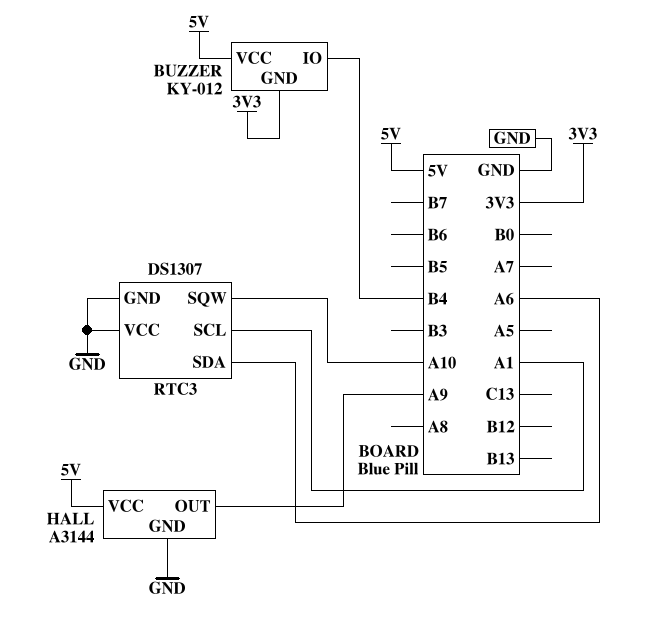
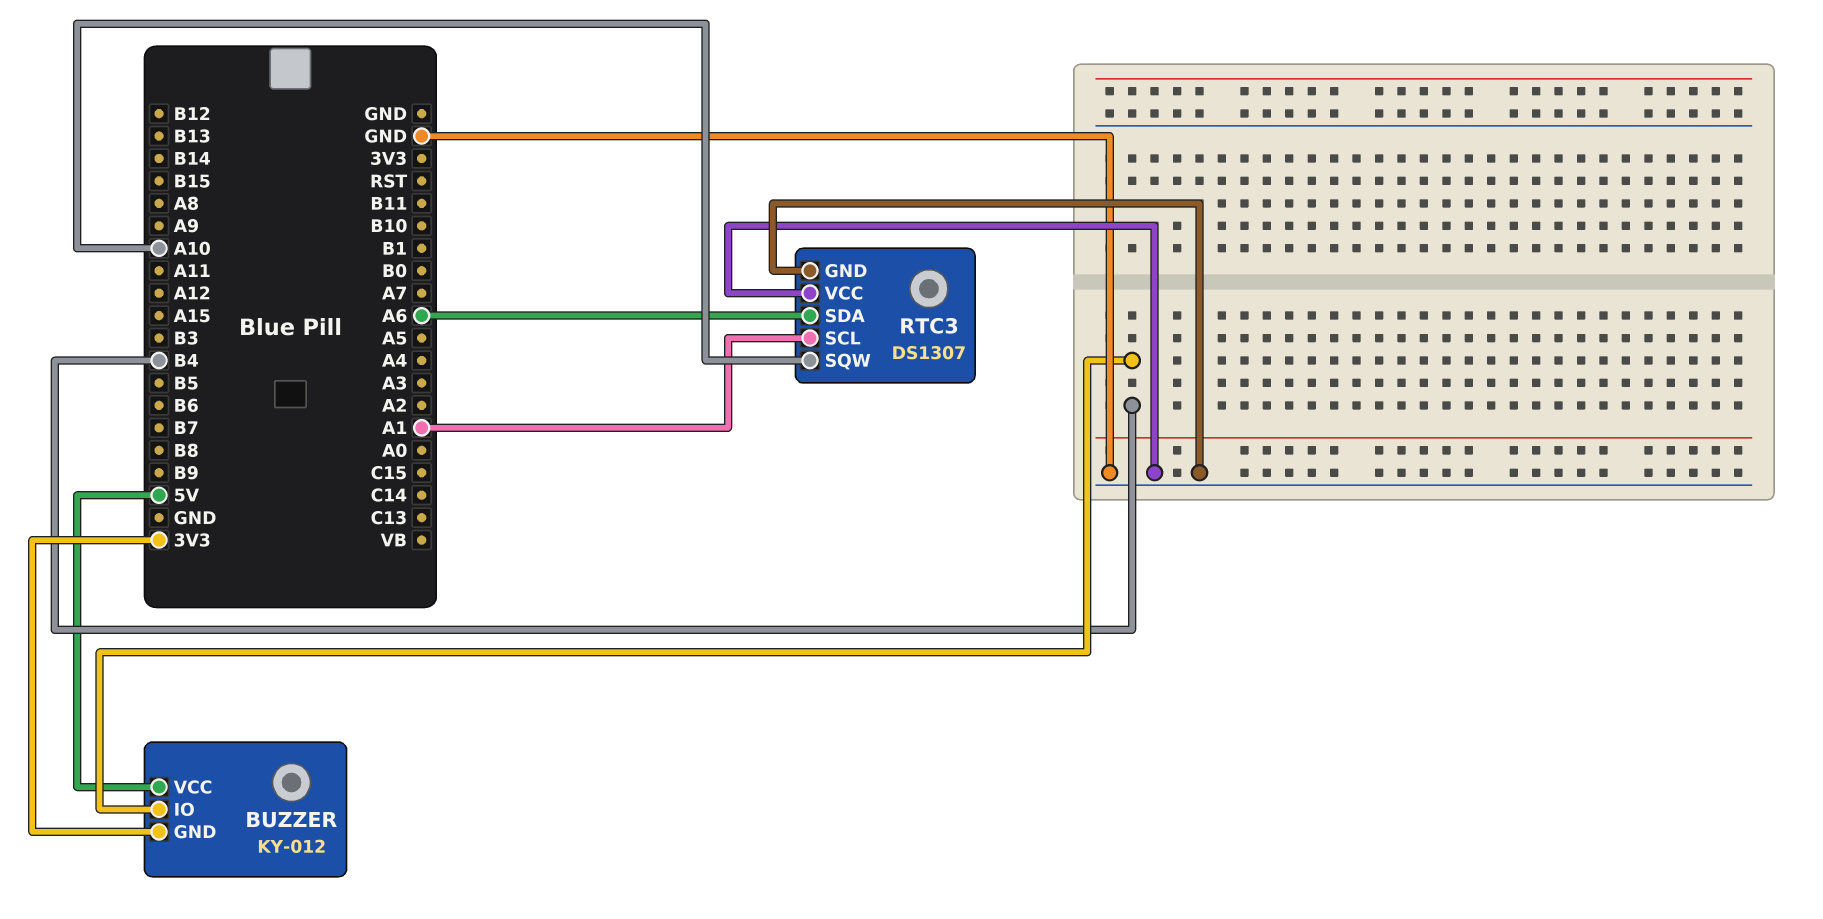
HALL: A3144 -> none
HALL pin GND: GND -> none
HALL pin OUT: A9 -> none
HALL pin VCC: 5V -> none

